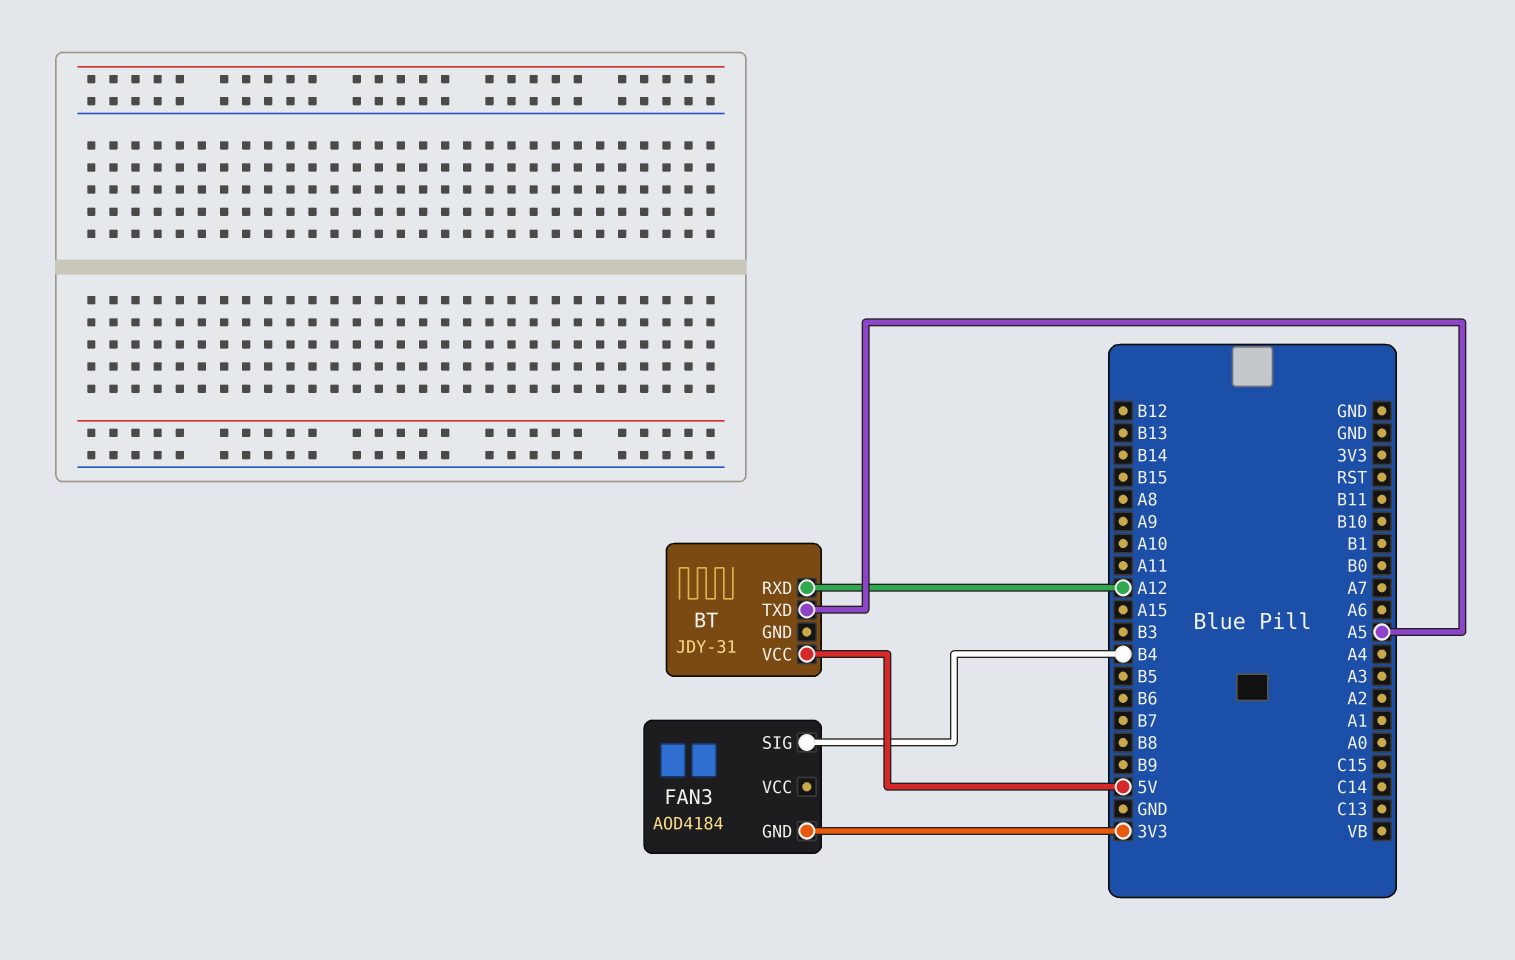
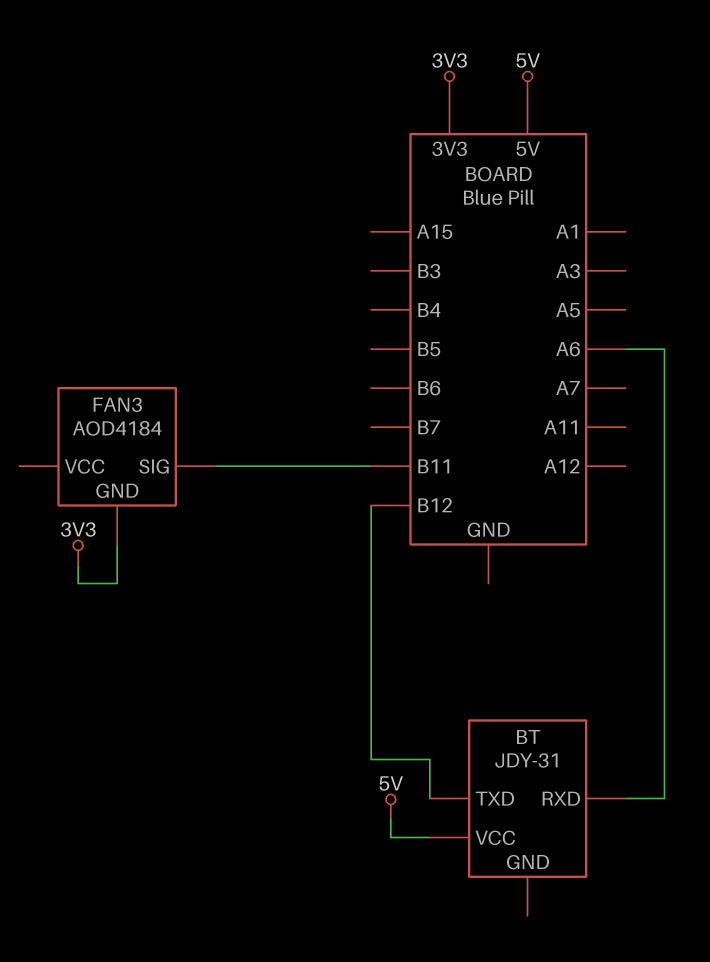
BT pin RXD: A12 -> A6
BT pin TXD: A5 -> B12
FAN3 pin SIG: B4 -> B11

